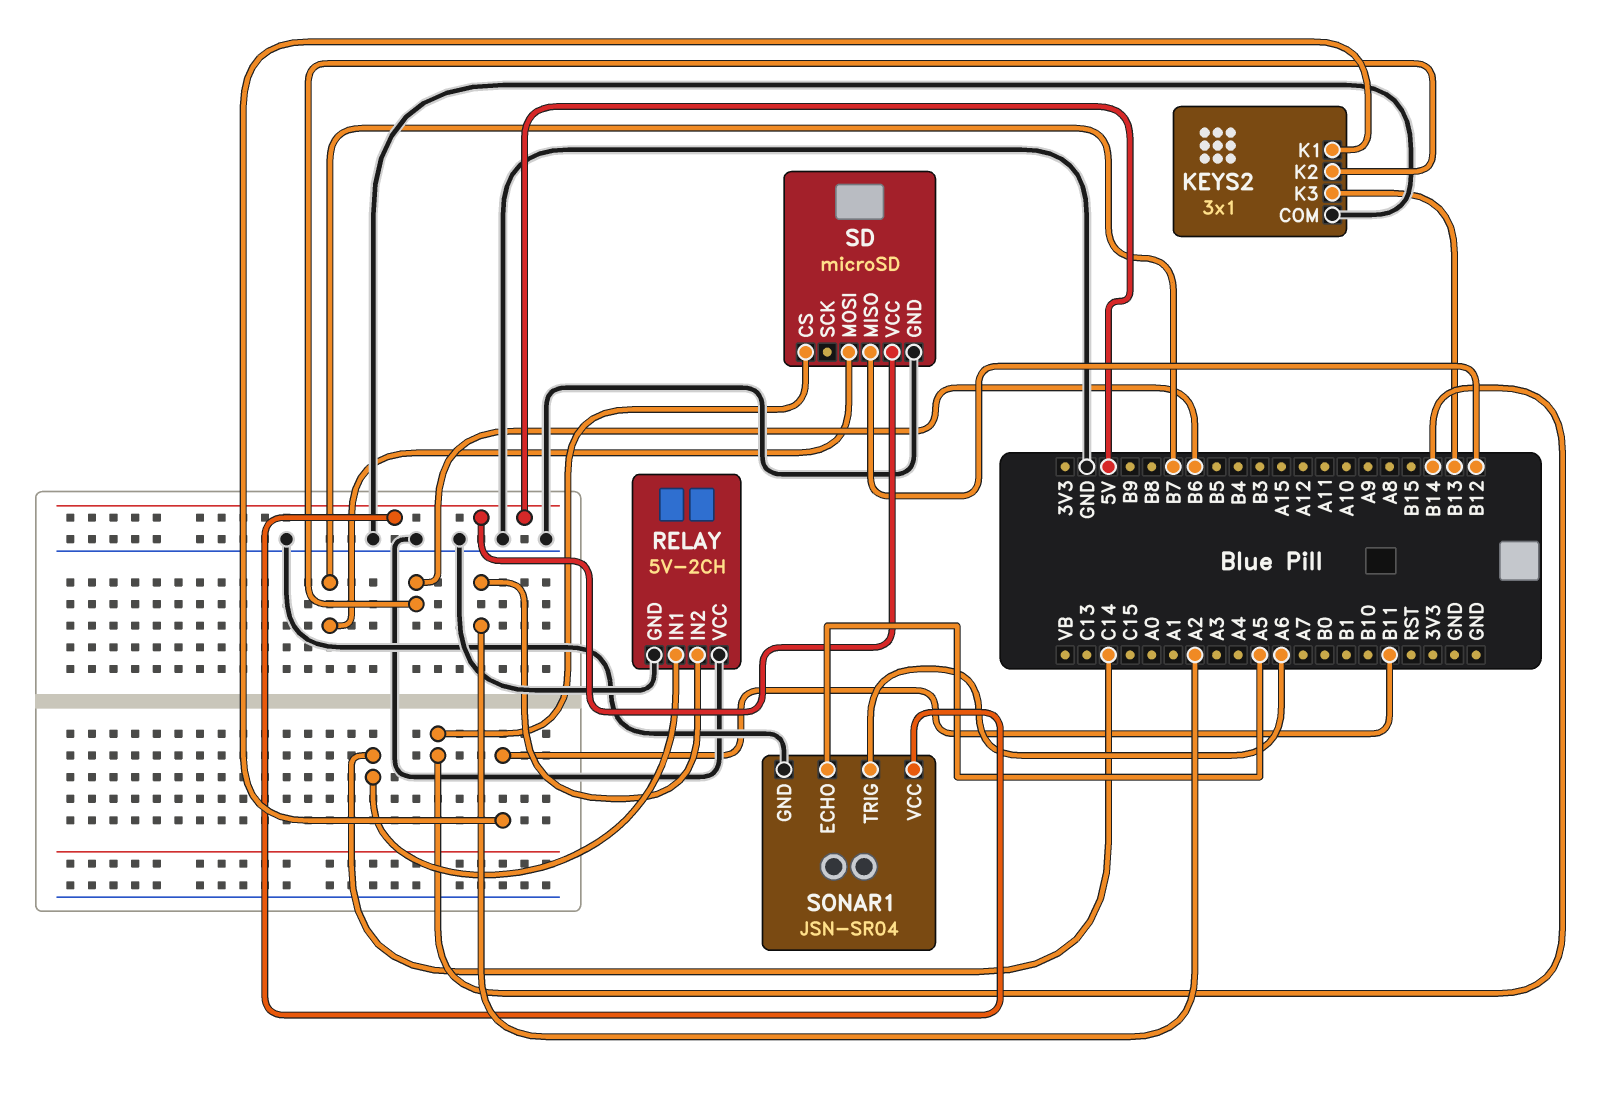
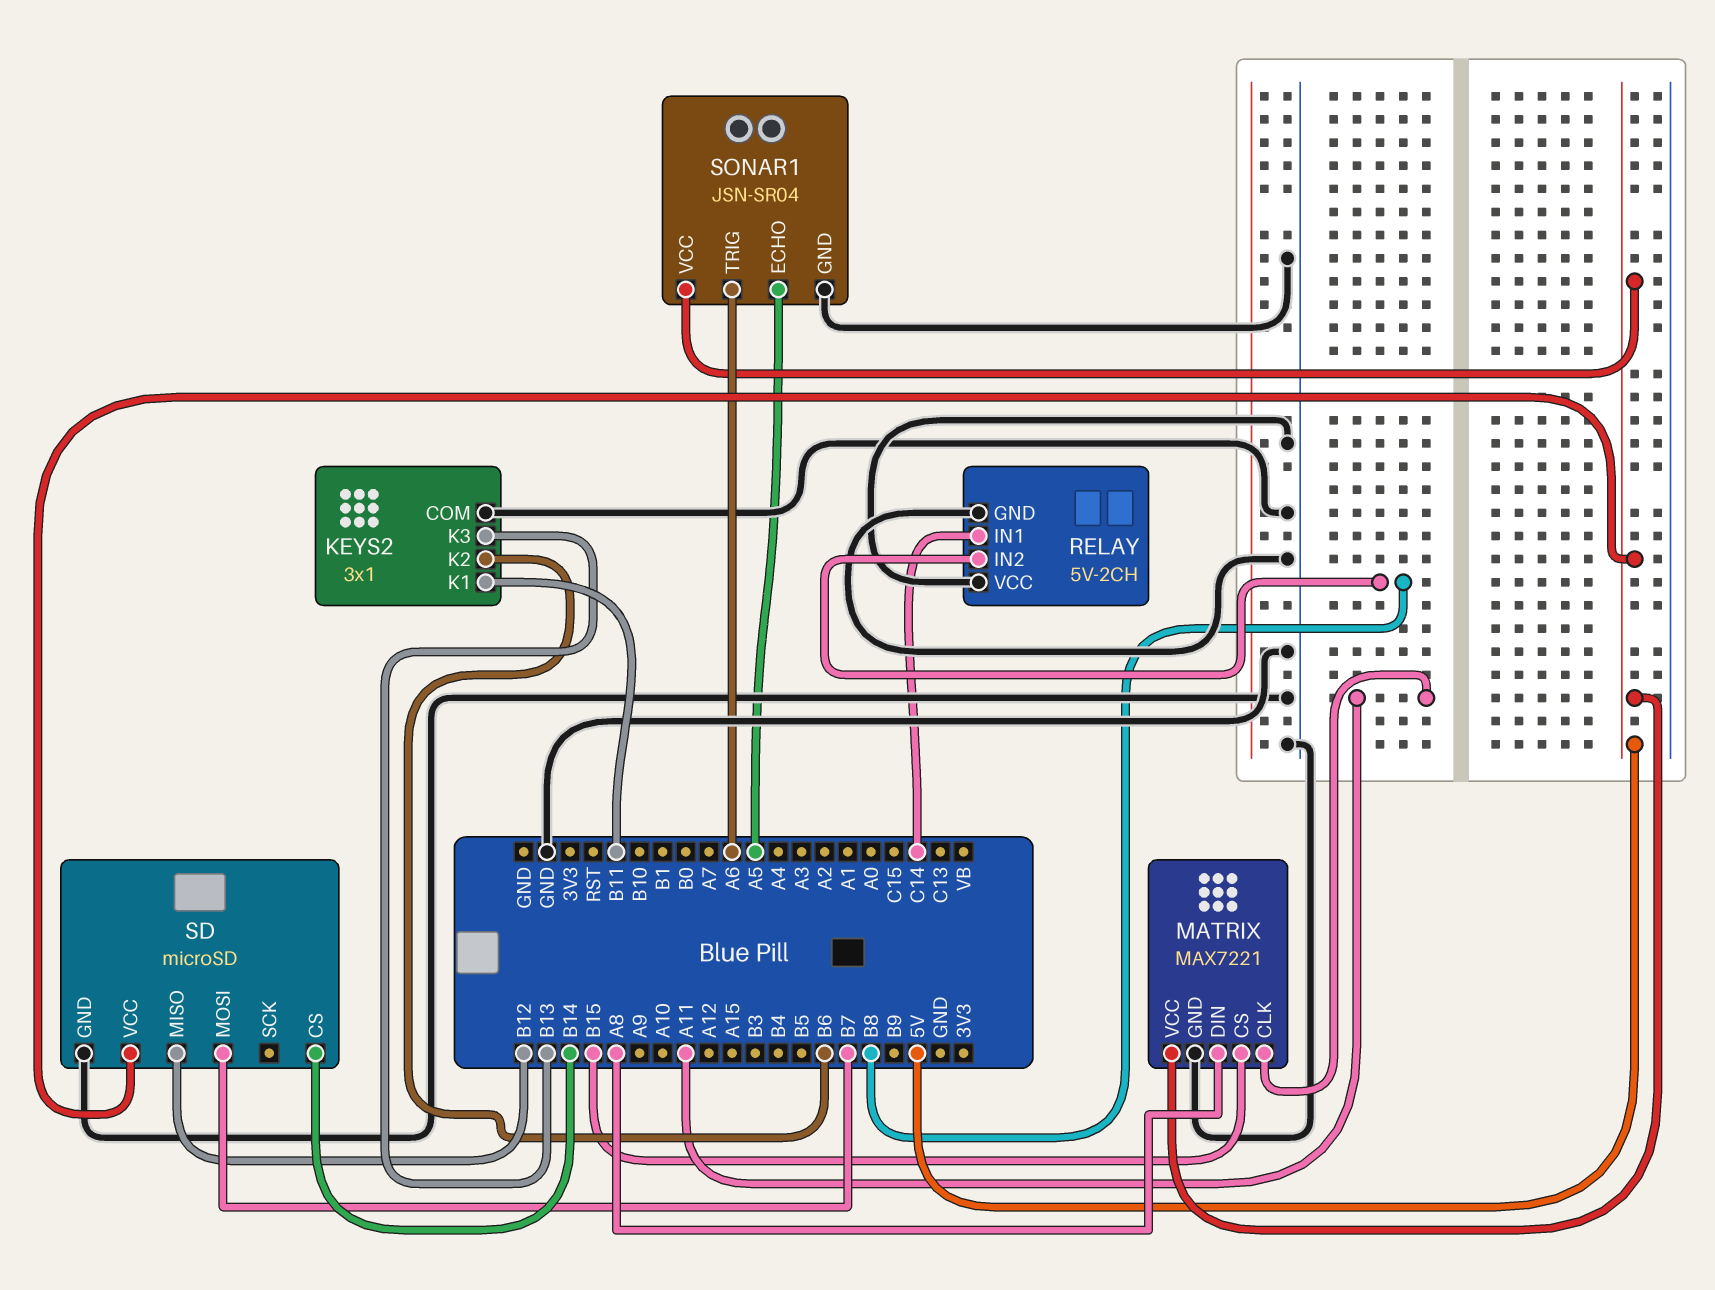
MATRIX: none -> MAX7221
MATRIX pin CLK: none -> A11
MATRIX pin CS: none -> B15
MATRIX pin DIN: none -> A8
MATRIX pin GND: none -> GND
MATRIX pin VCC: none -> 5V
RELAY pin IN2: A2 -> B8

